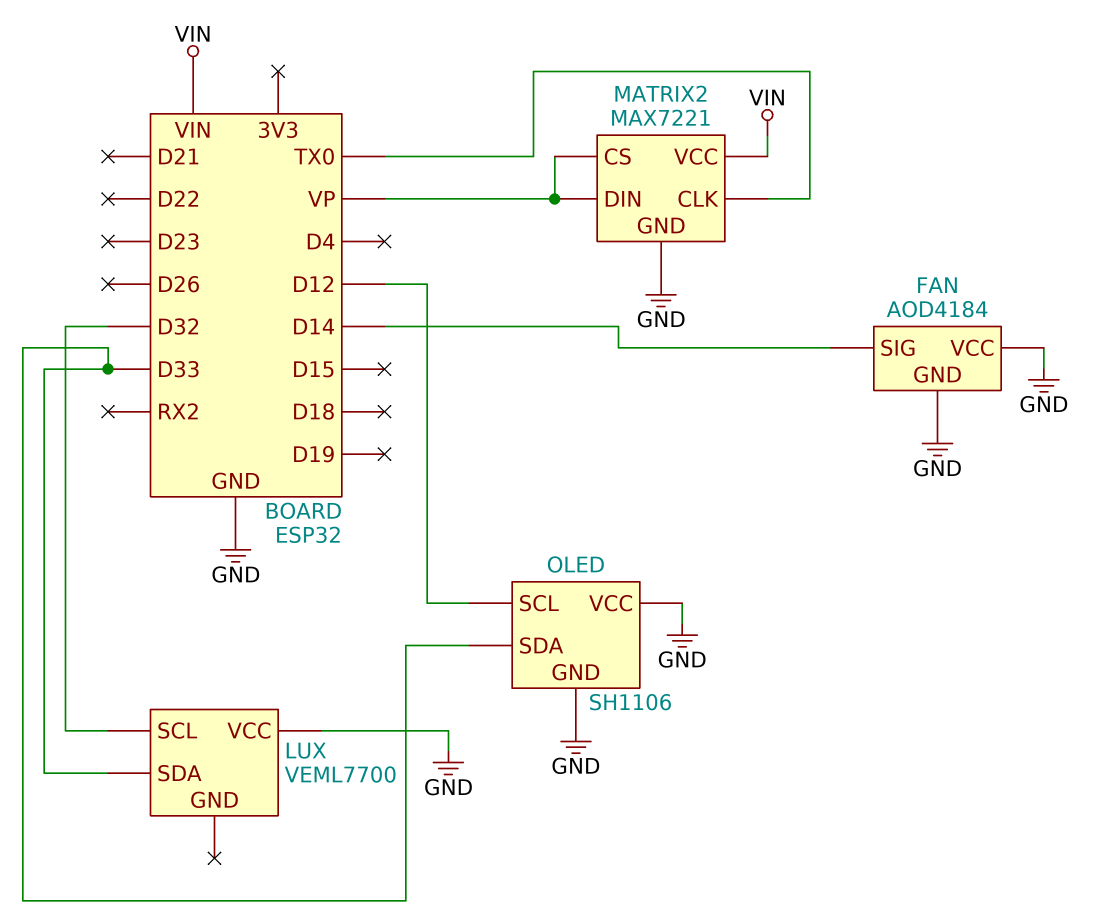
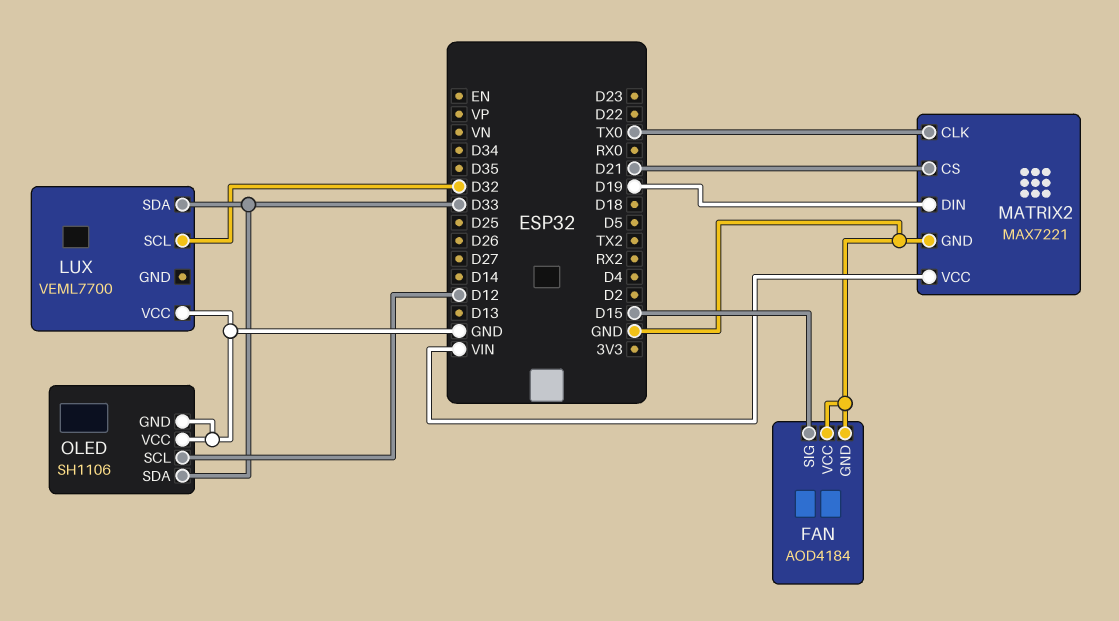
FAN pin SIG: D14 -> D15
MATRIX2 pin CS: VP -> D21
MATRIX2 pin DIN: VP -> D19

